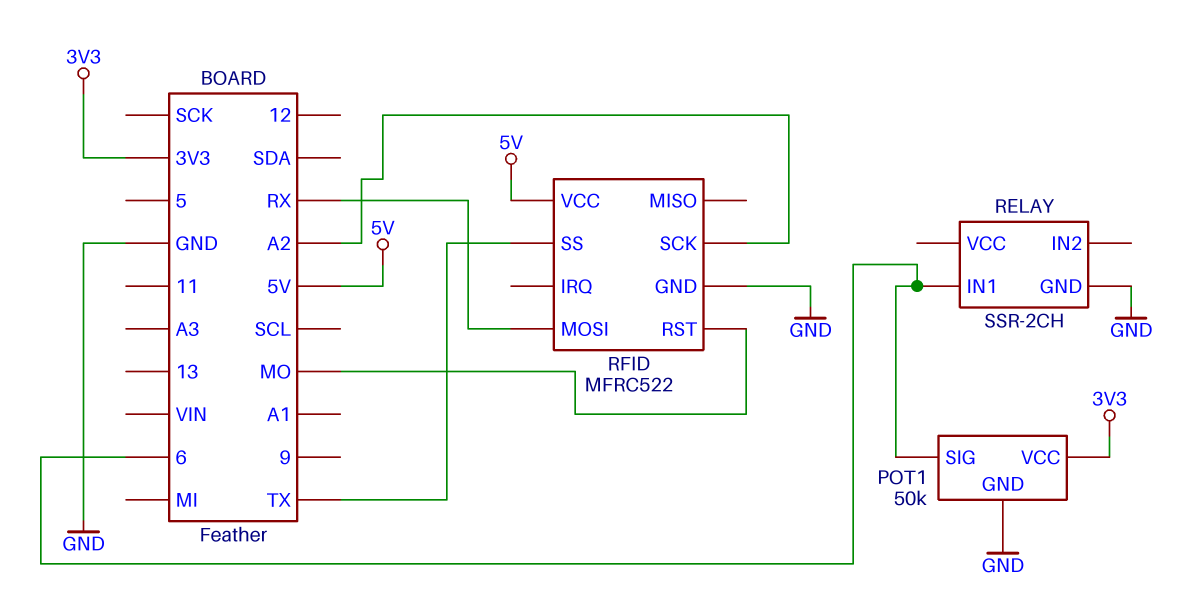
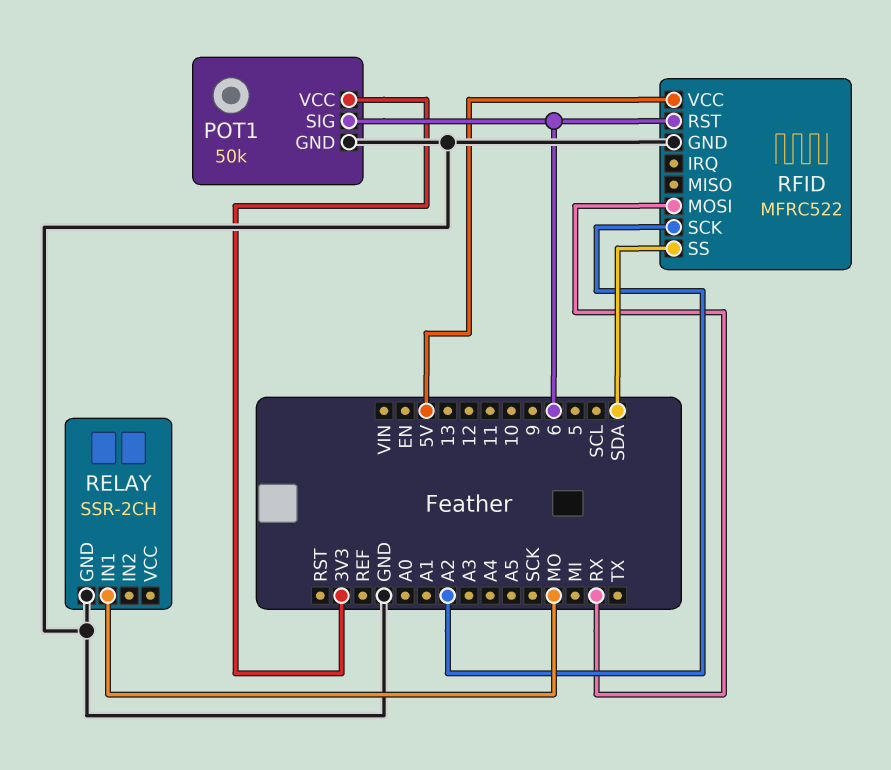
RELAY pin IN1: 6 -> MO
RFID pin RST: MO -> 6
RFID pin SS: TX -> SDA

